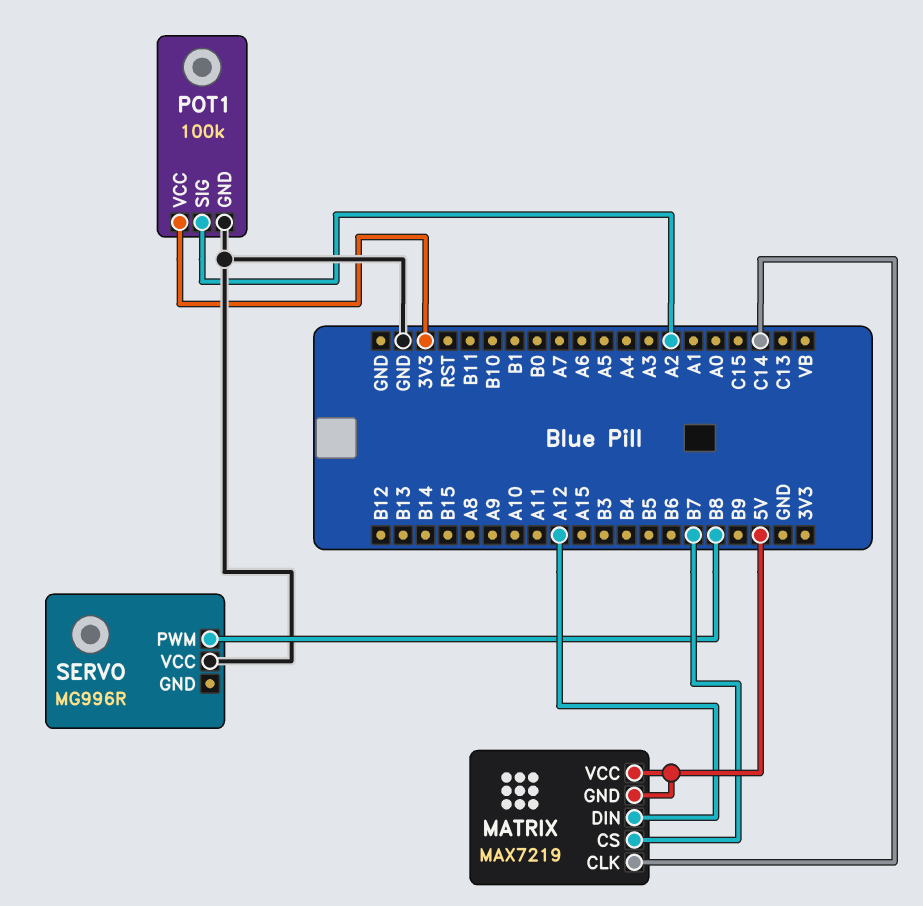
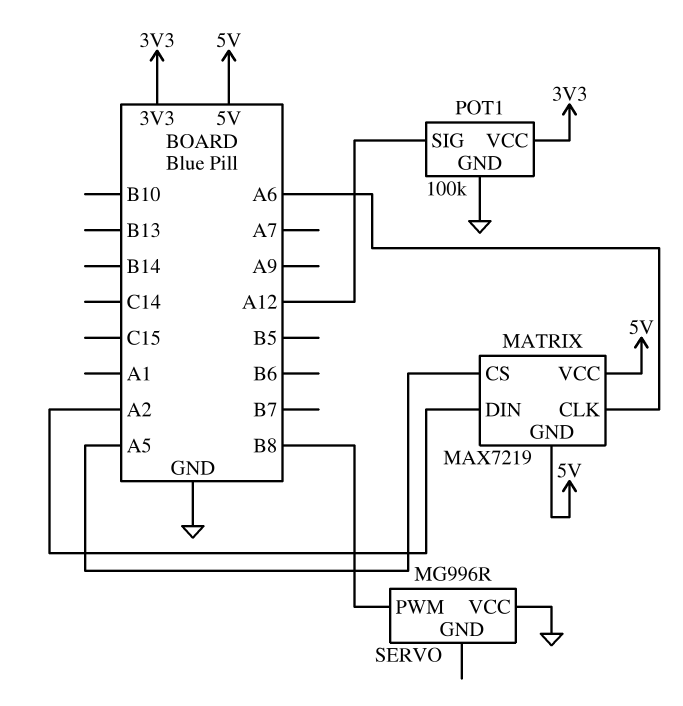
MATRIX pin CLK: C14 -> A6
MATRIX pin CS: B7 -> A5
MATRIX pin DIN: A12 -> A2
POT1 pin SIG: A2 -> A12

